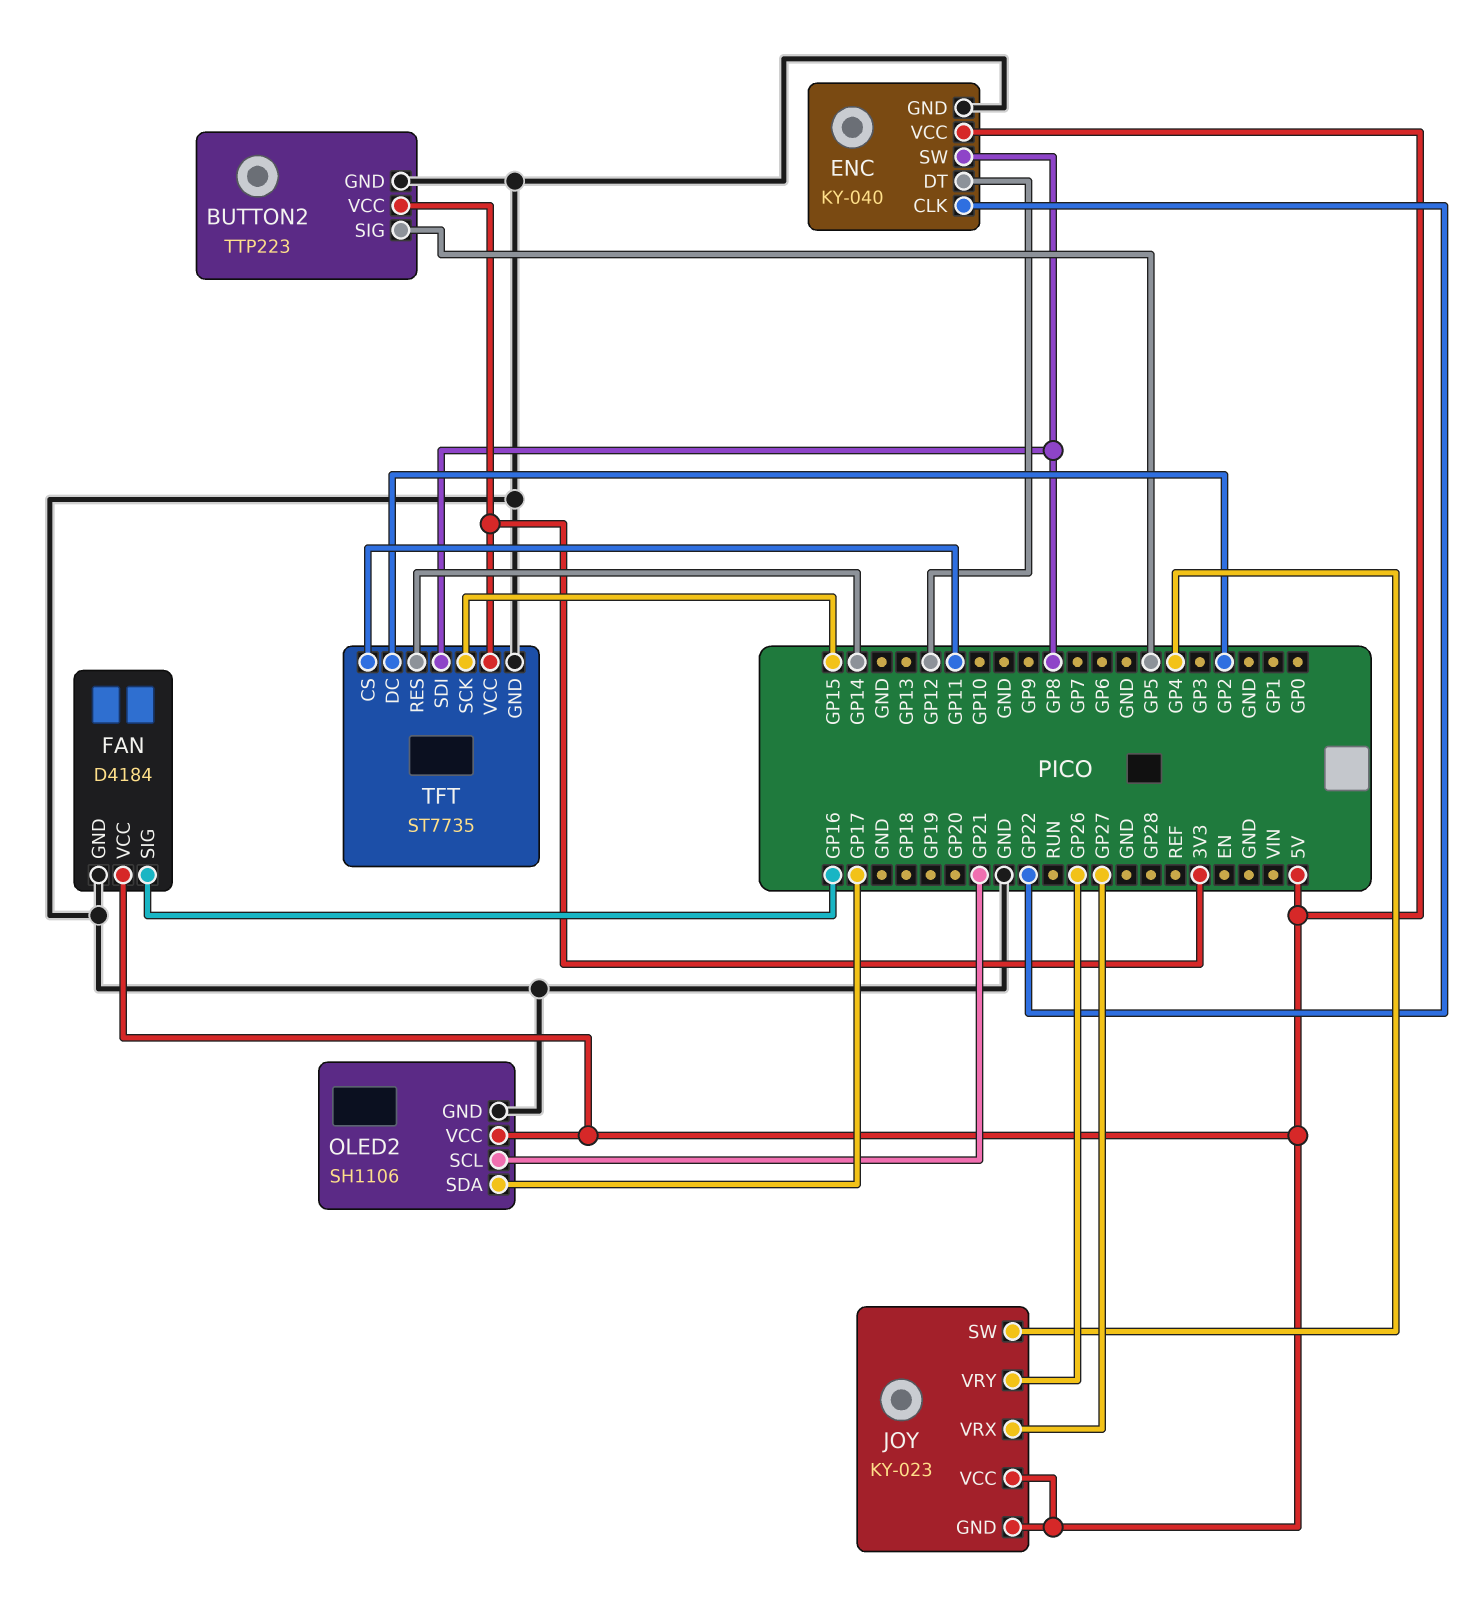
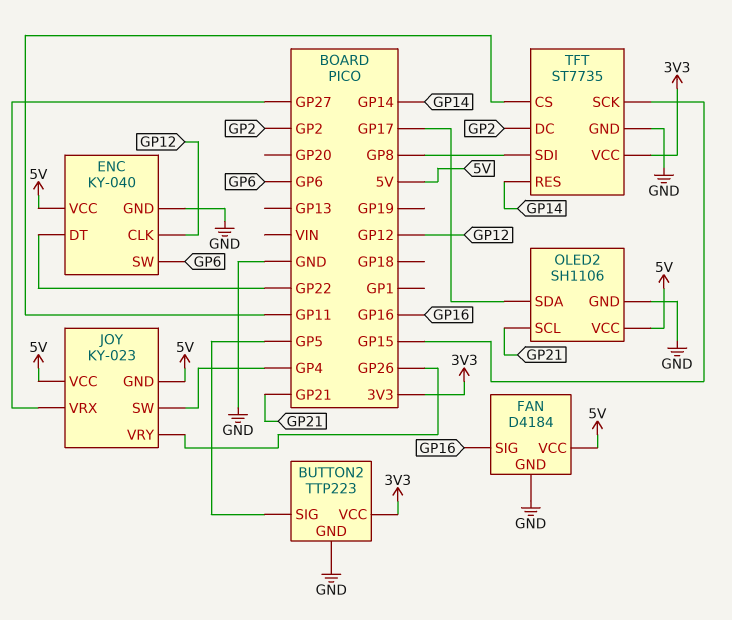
ENC pin CLK: GP22 -> GP12
ENC pin DT: GP12 -> GP22
ENC pin SW: GP8 -> GP6

